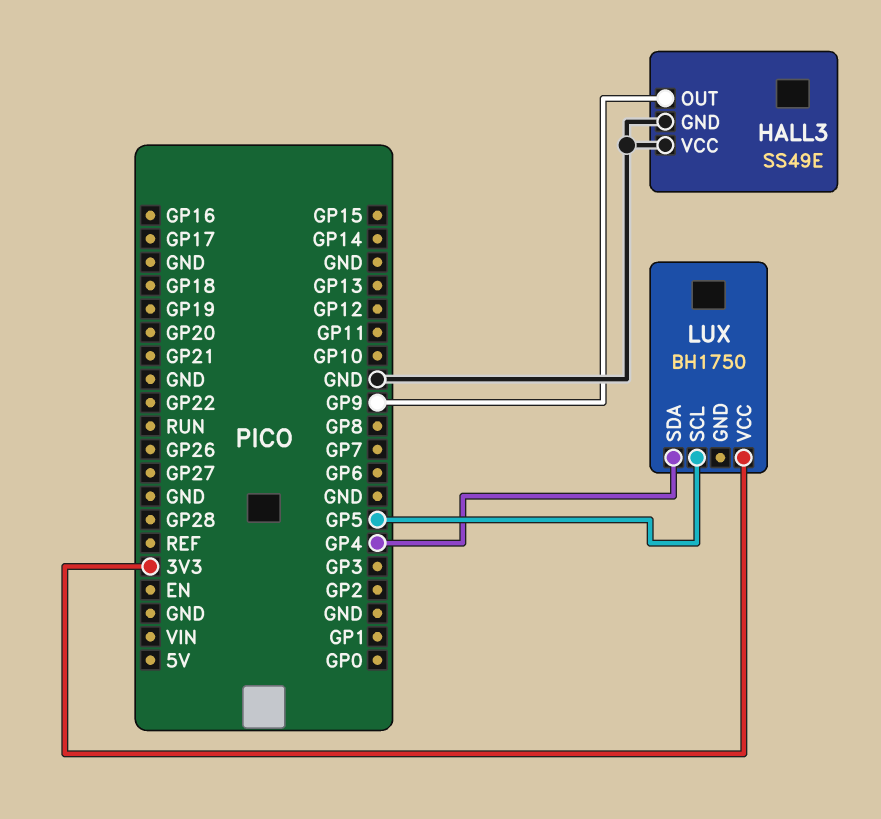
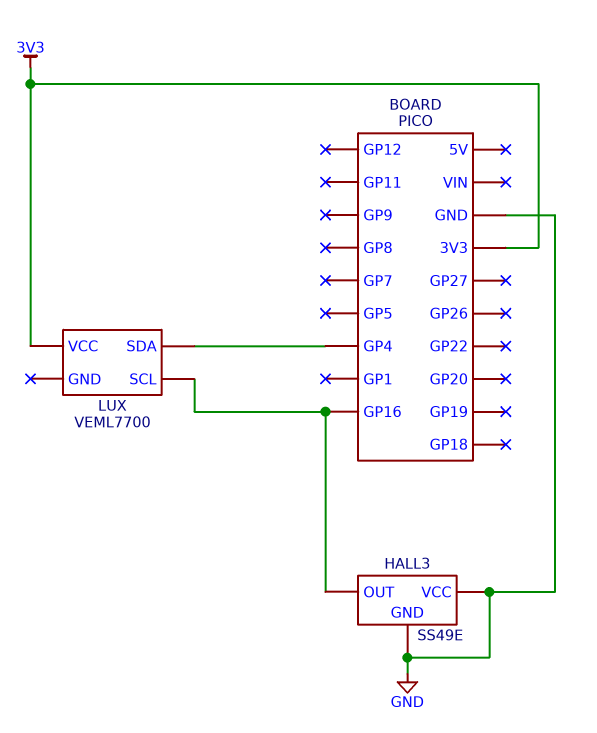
HALL3 pin OUT: GP9 -> GP16
LUX: BH1750 -> VEML7700
LUX pin SCL: GP5 -> GP16

